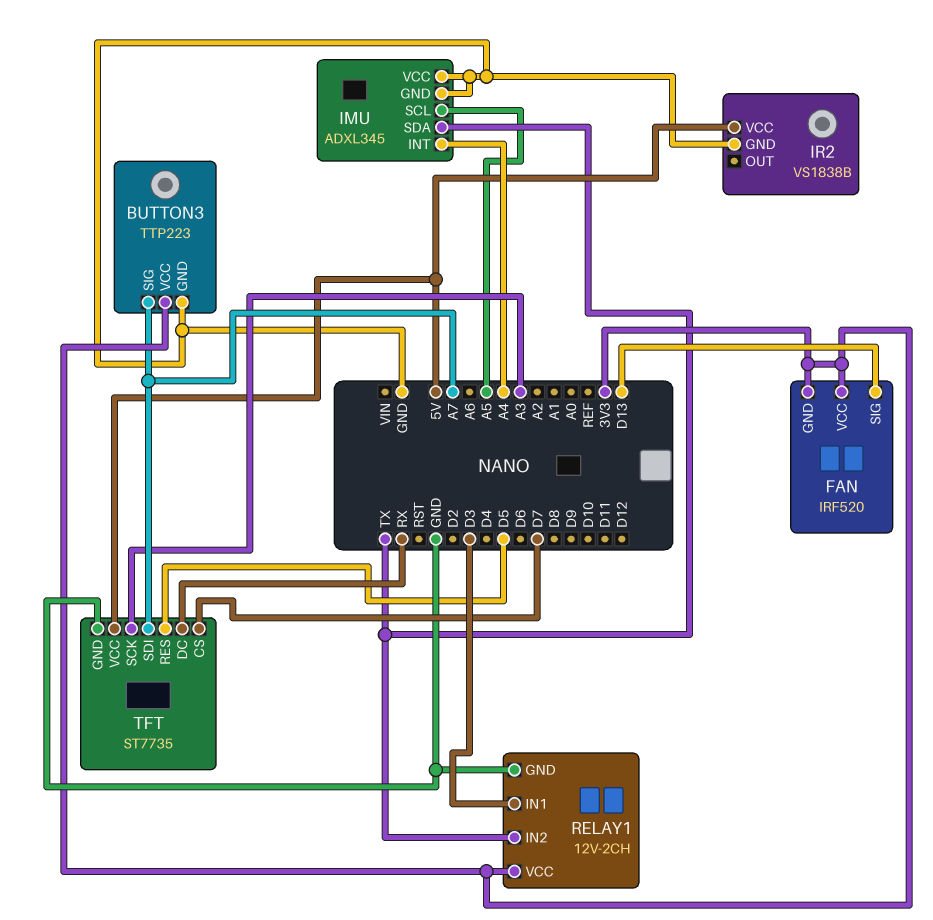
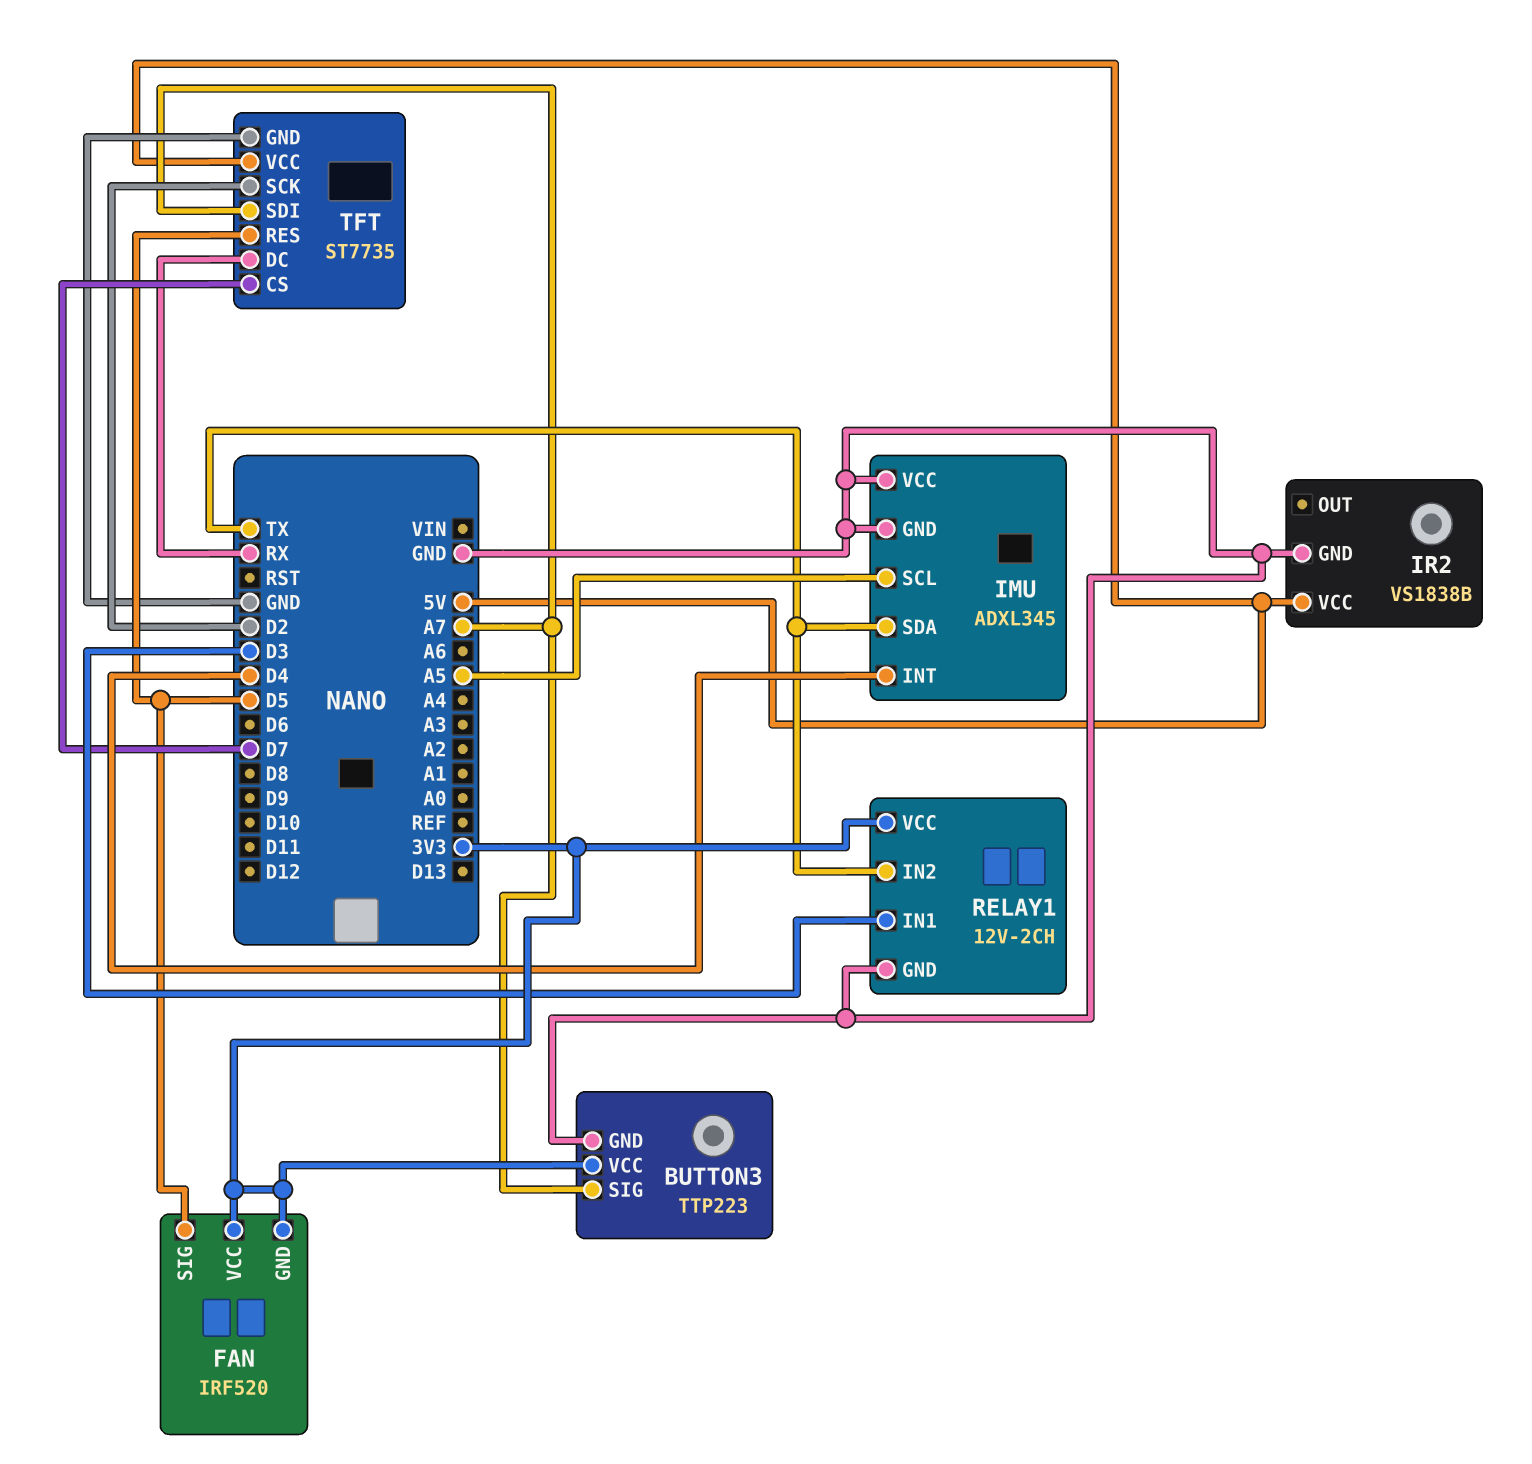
FAN pin SIG: D13 -> D5
IMU pin INT: A4 -> D4
TFT pin SCK: A3 -> D2

